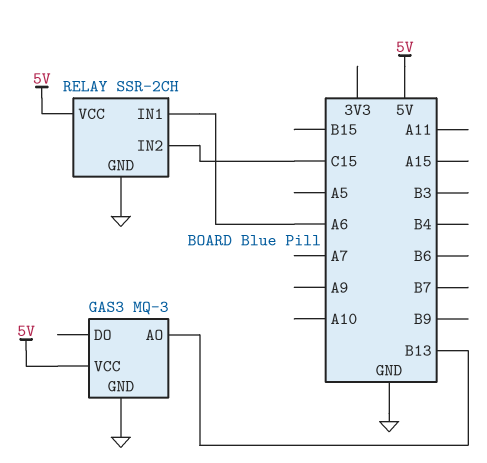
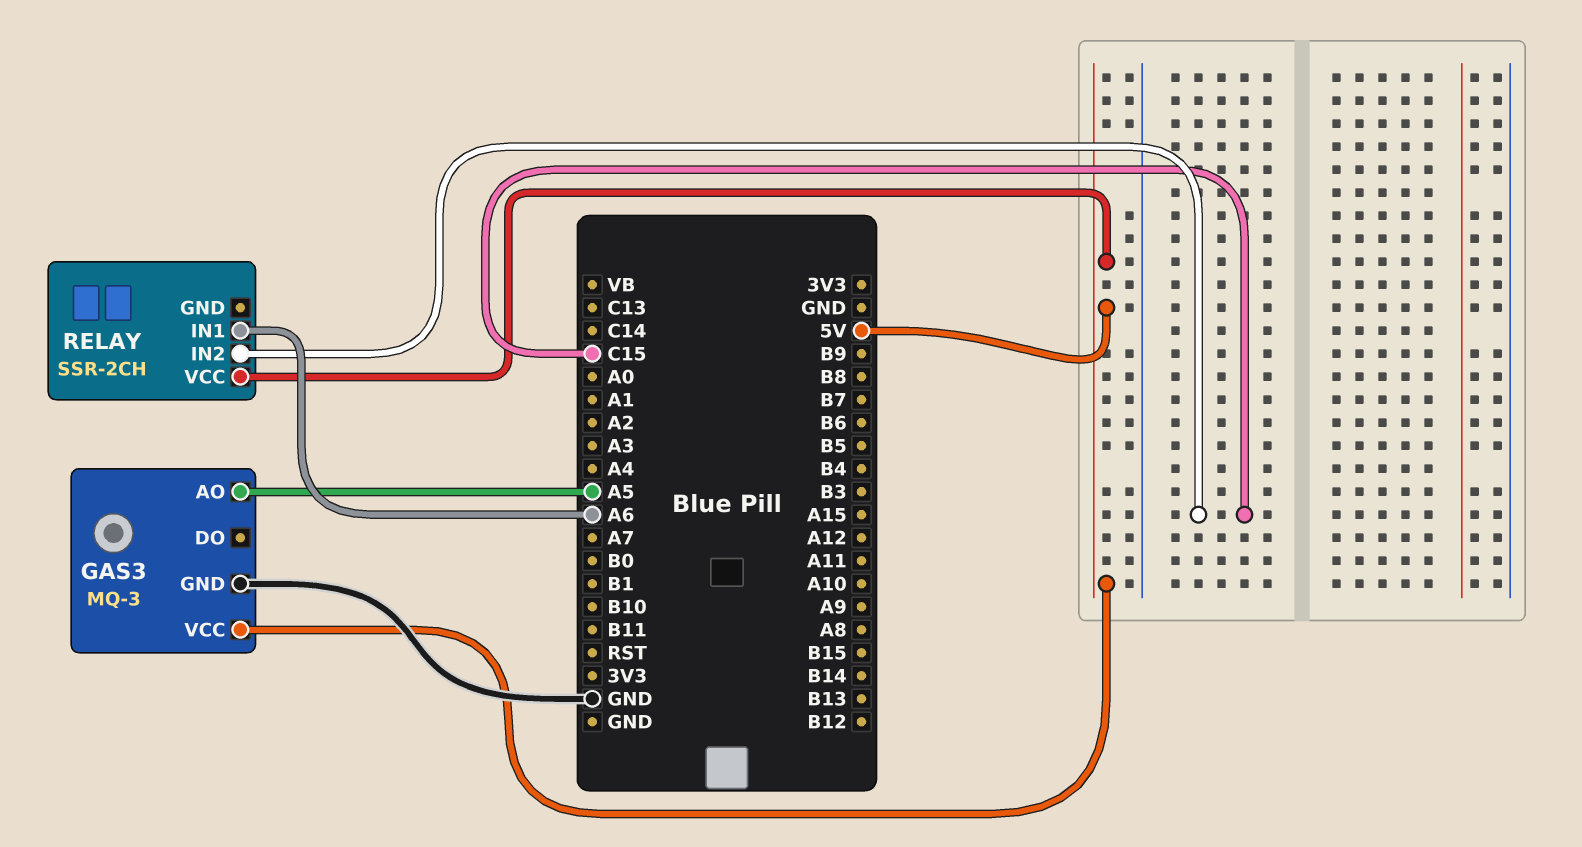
GAS3 pin AO: B13 -> A5
RELAY pin GND: GND -> none

